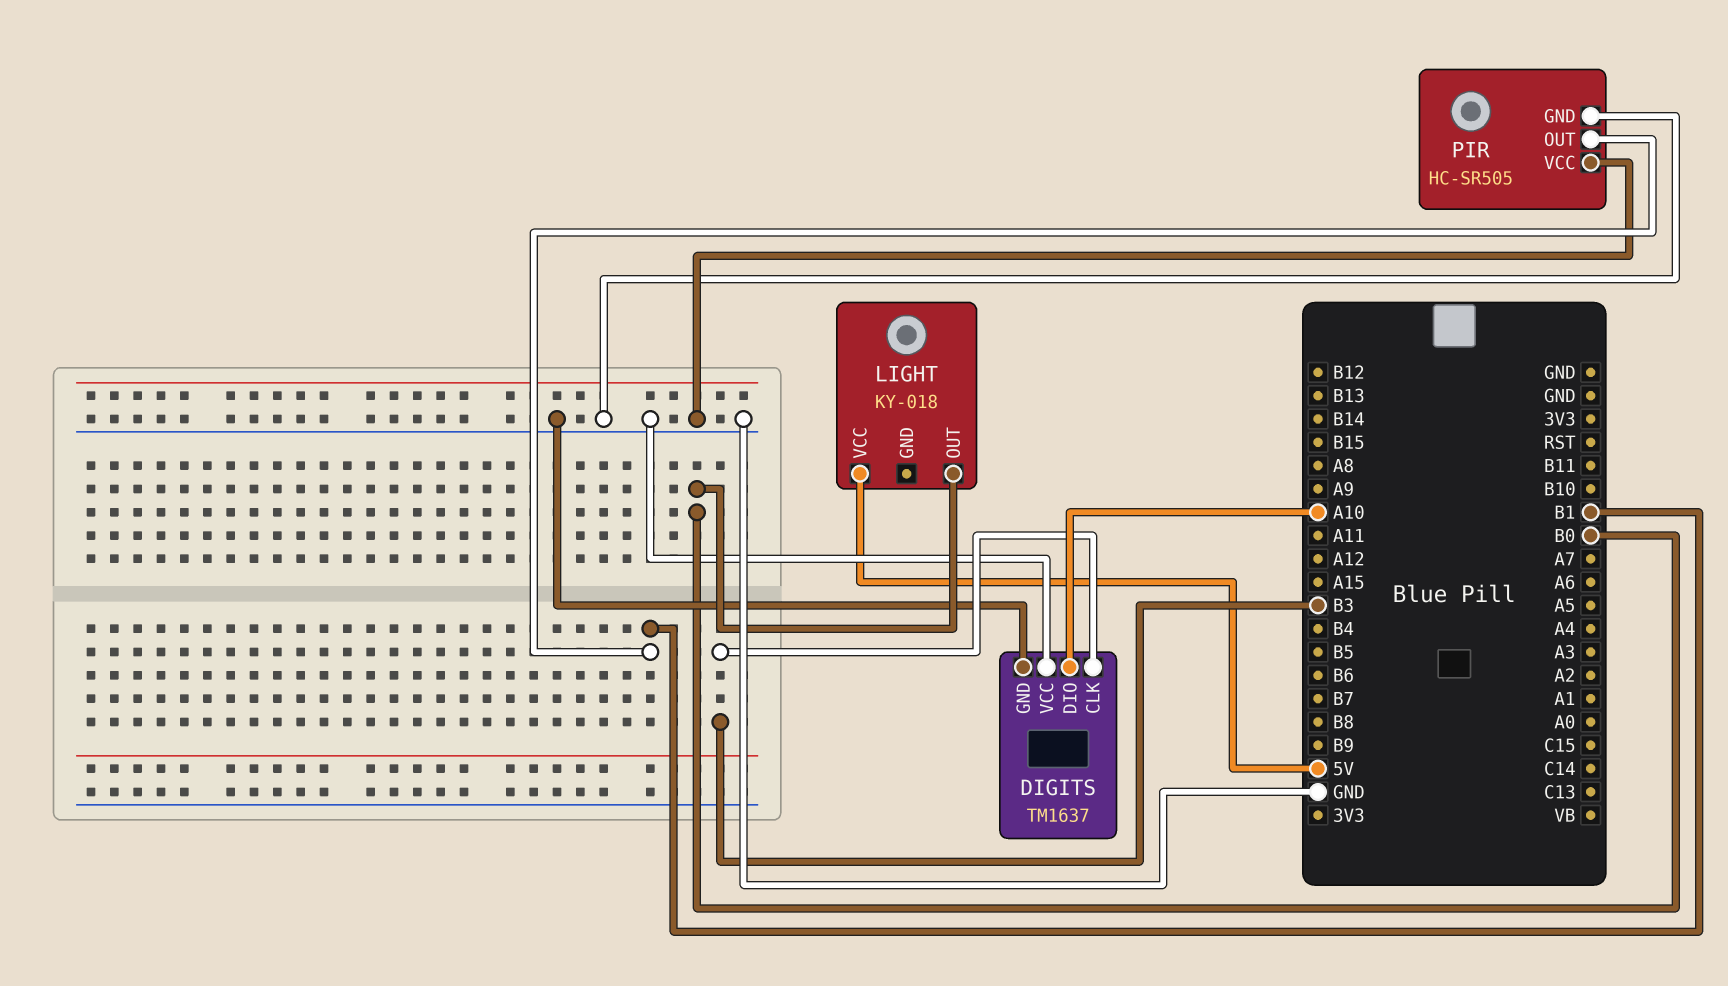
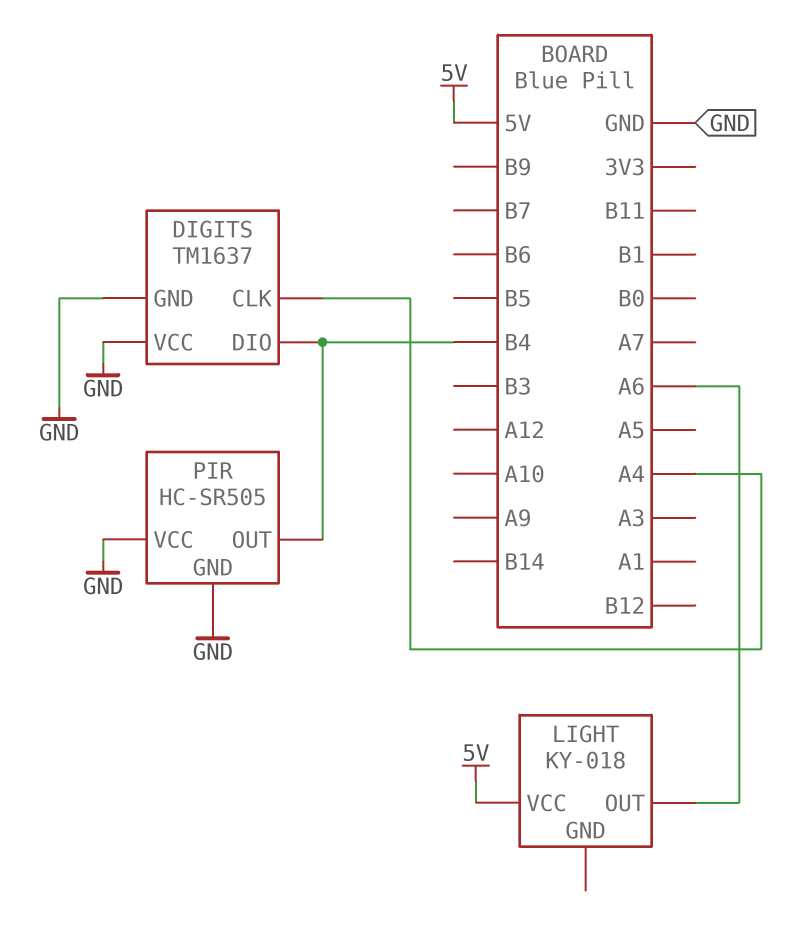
DIGITS pin CLK: B3 -> A4
DIGITS pin DIO: A10 -> B4
LIGHT pin OUT: B0 -> A6
PIR pin OUT: B1 -> B4

